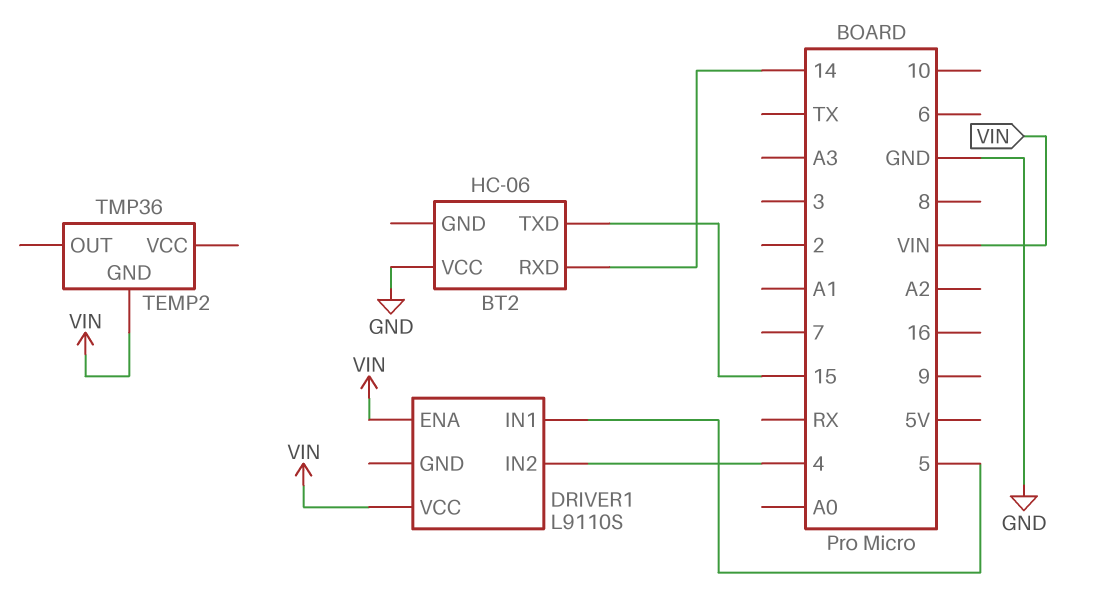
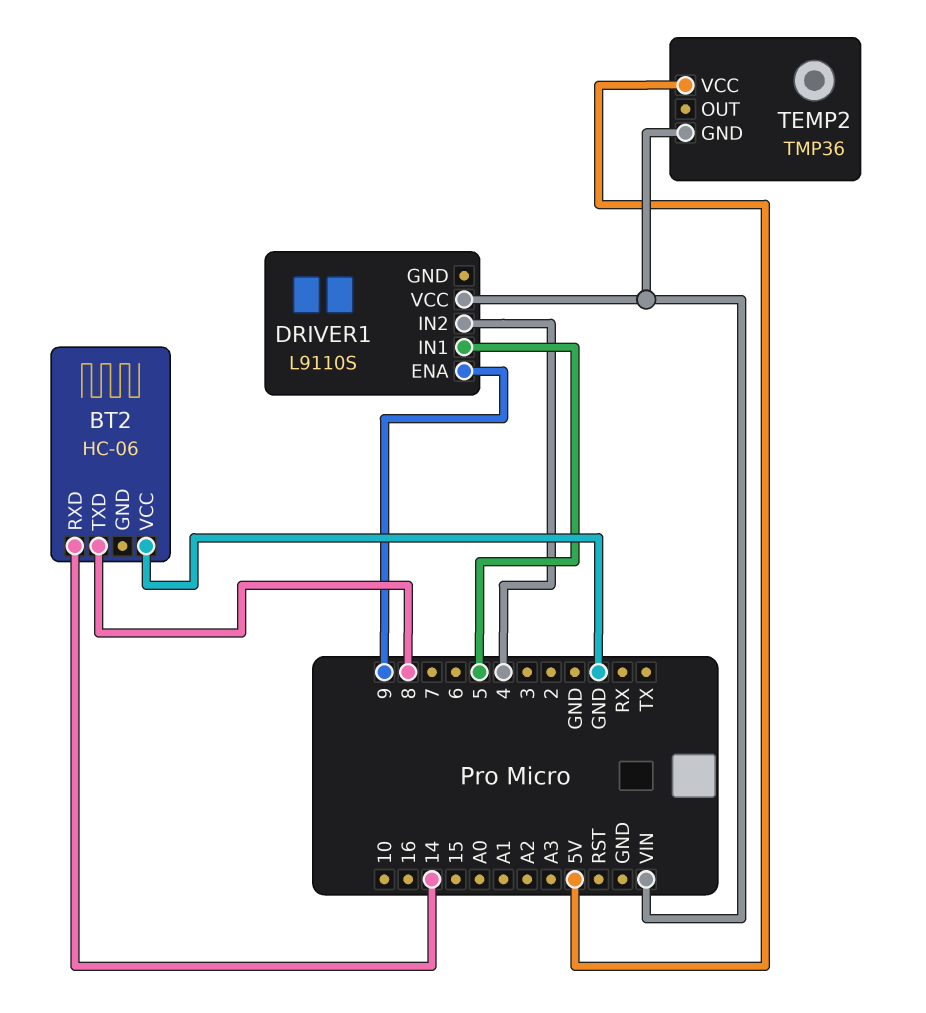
BT2 pin TXD: 15 -> 8
DRIVER1 pin ENA: VIN -> 9
TEMP2 pin VCC: none -> 5V

